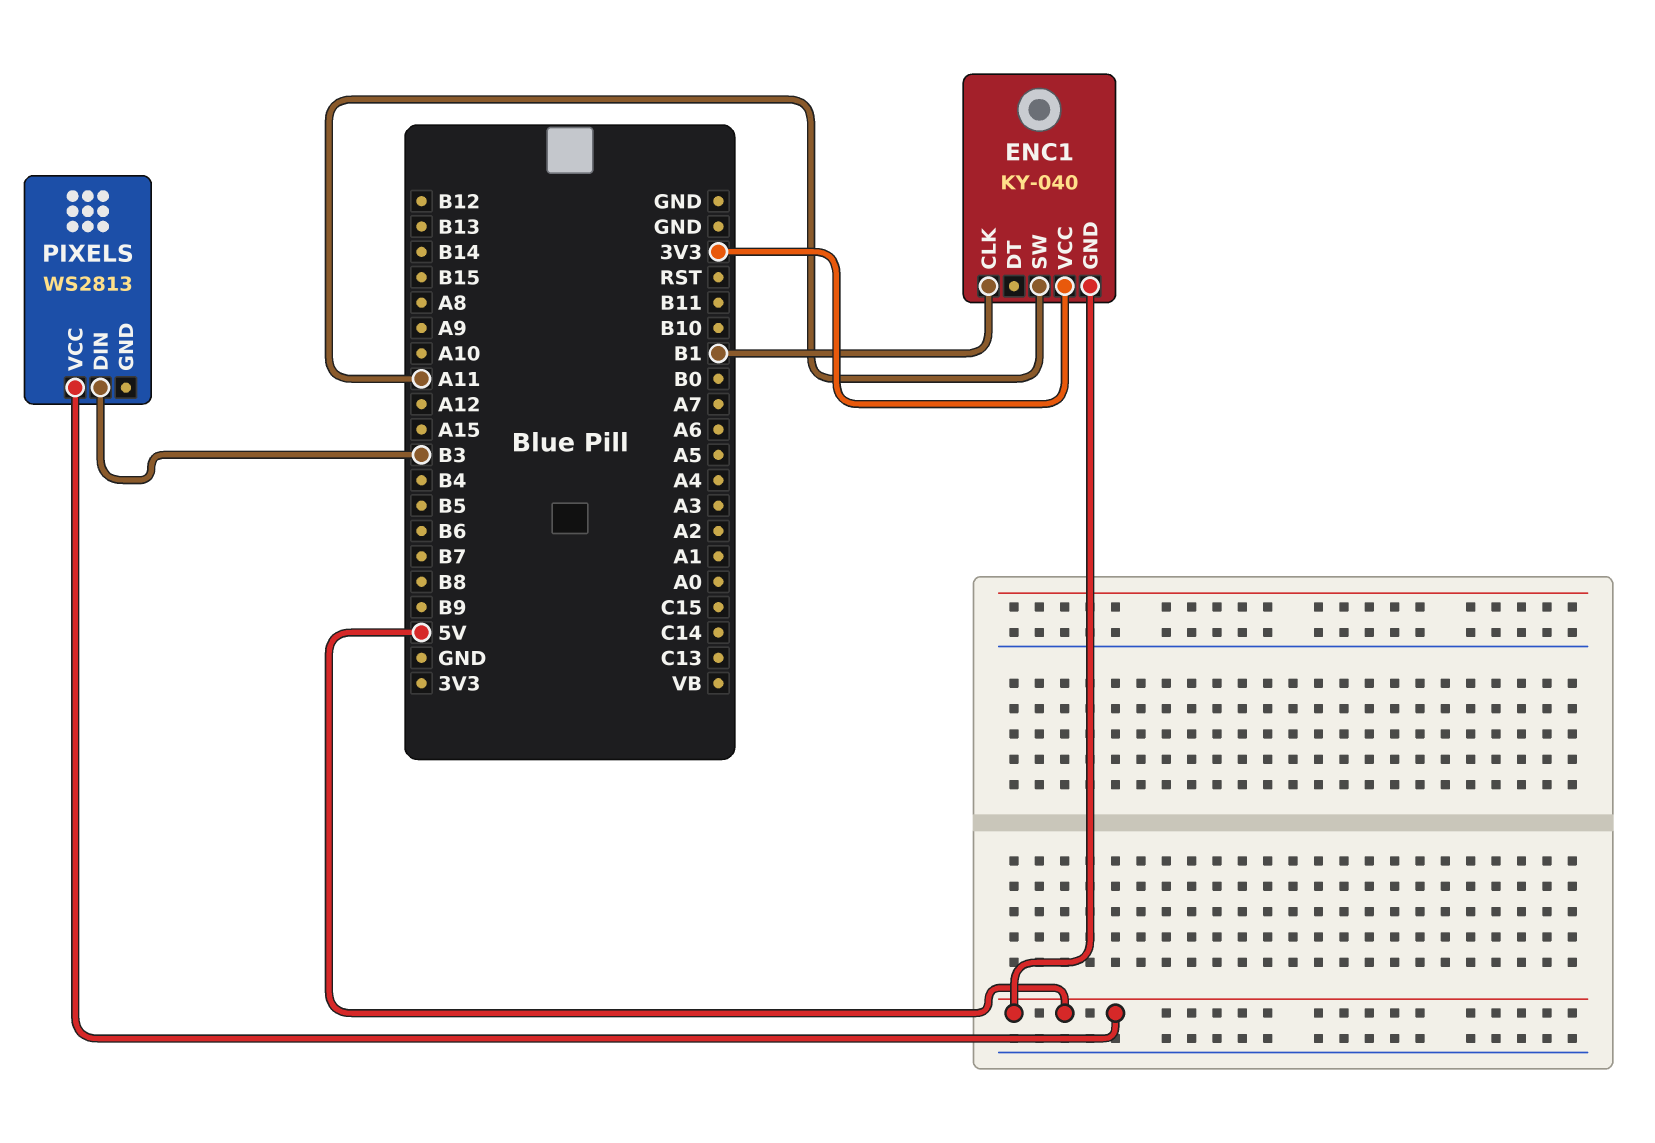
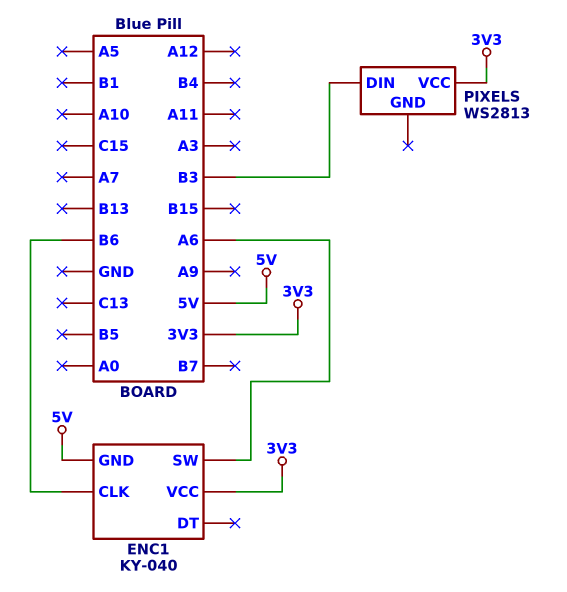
ENC1 pin CLK: B1 -> B6
ENC1 pin SW: A11 -> A6
PIXELS pin VCC: 5V -> 3V3

